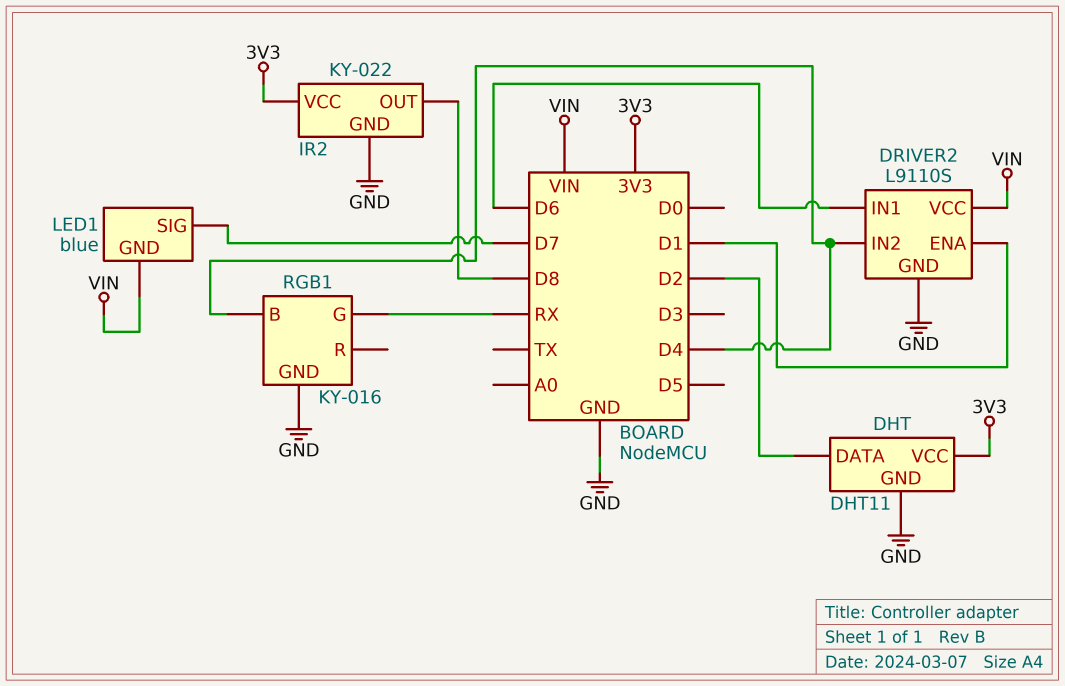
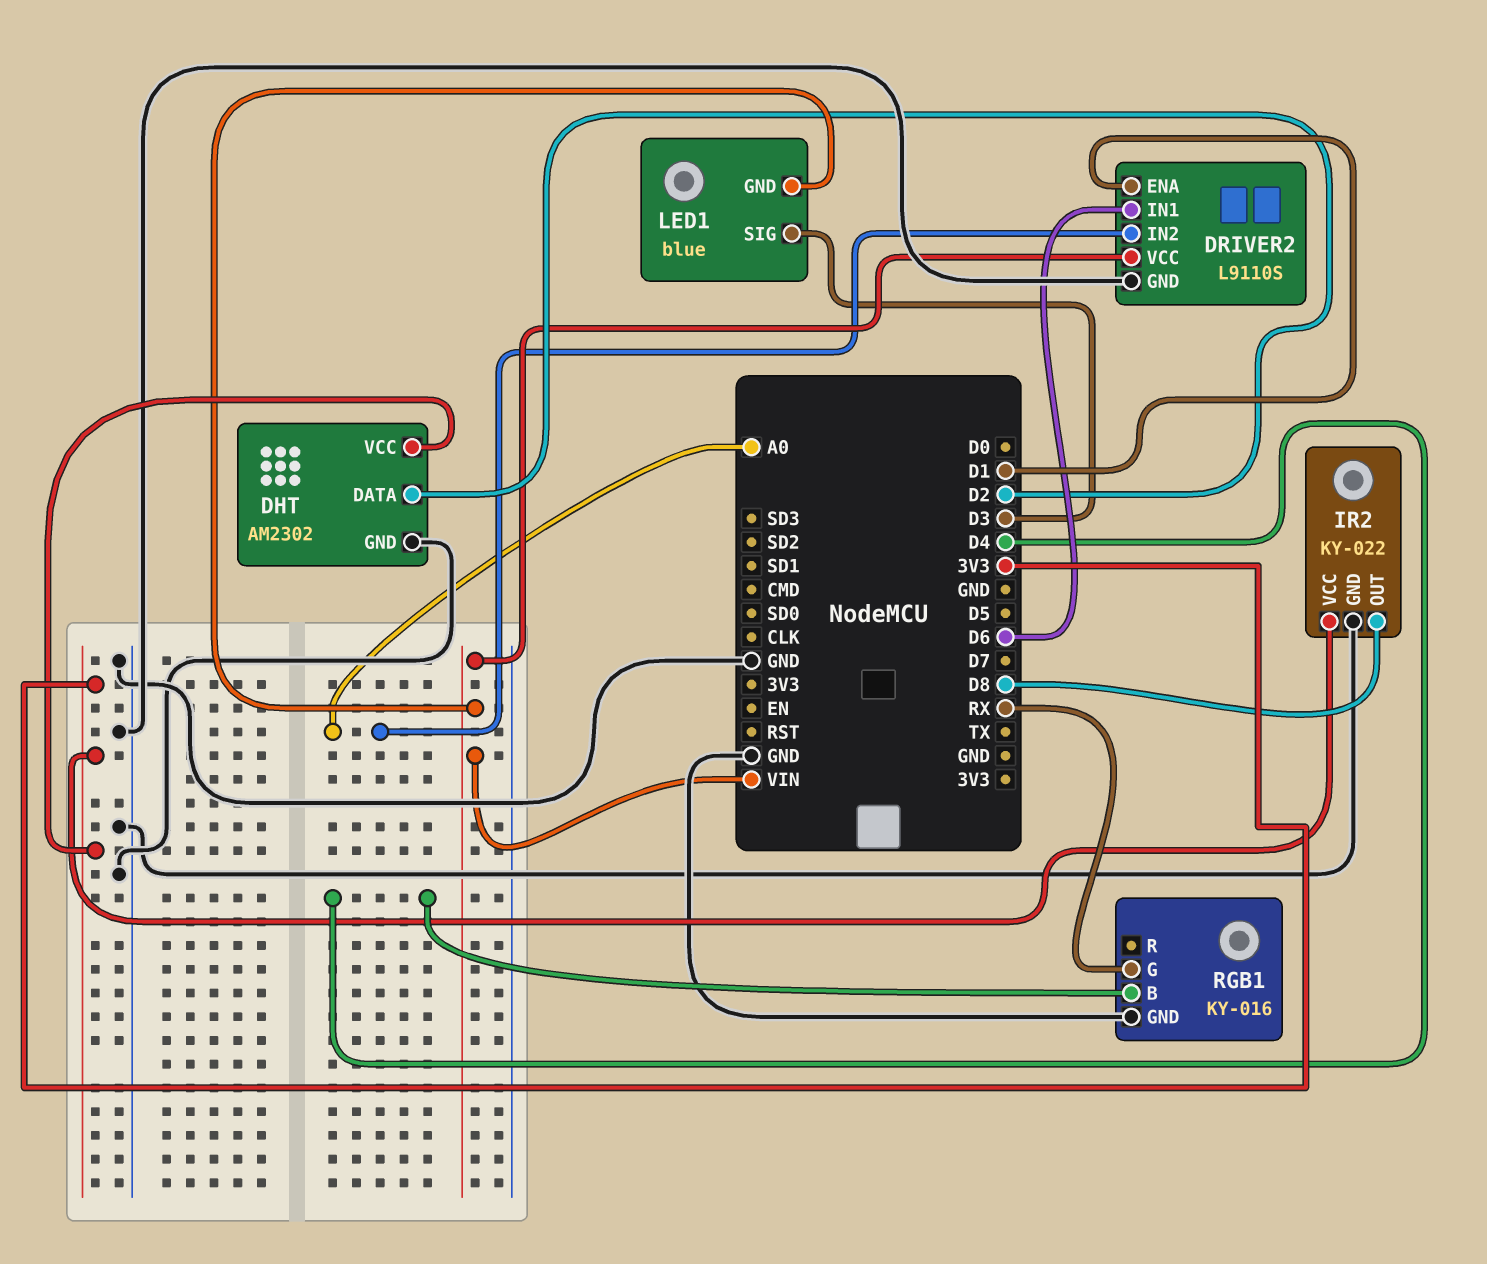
DHT: DHT11 -> AM2302
DRIVER2 pin IN2: D4 -> A0
LED1 pin SIG: D7 -> D3

